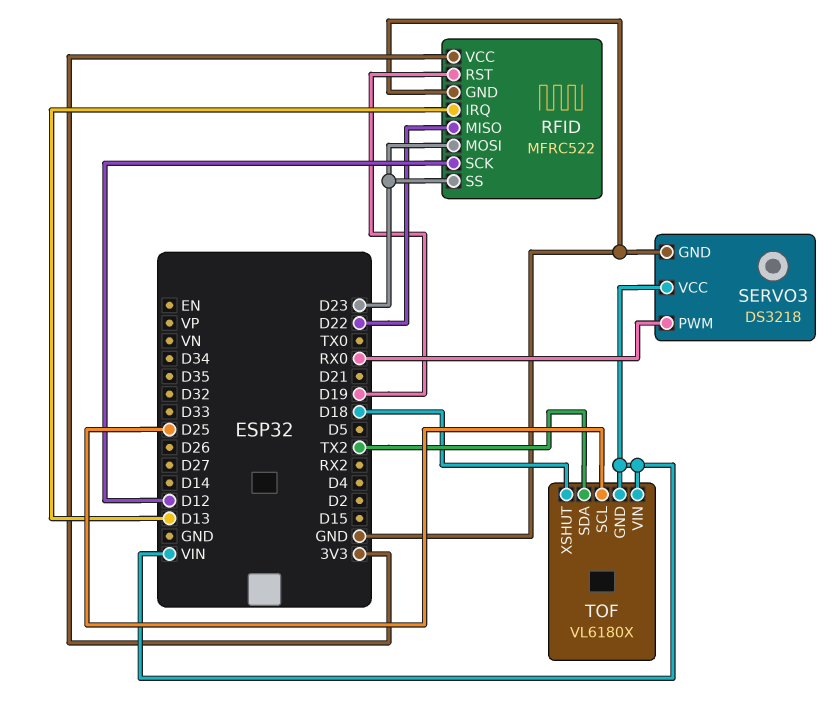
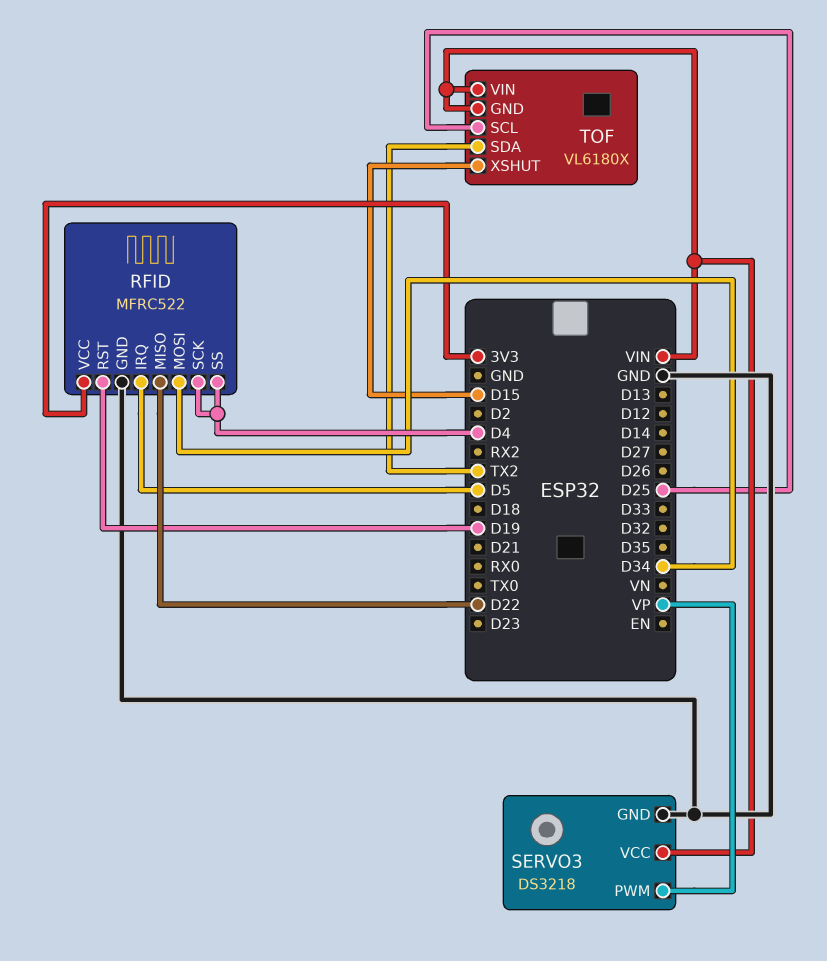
RFID pin IRQ: D13 -> D5
RFID pin MOSI: D23 -> D34
RFID pin SCK: D12 -> D4
RFID pin SS: D23 -> D4
SERVO3 pin PWM: RX0 -> VP
TOF pin XSHUT: D18 -> D15

